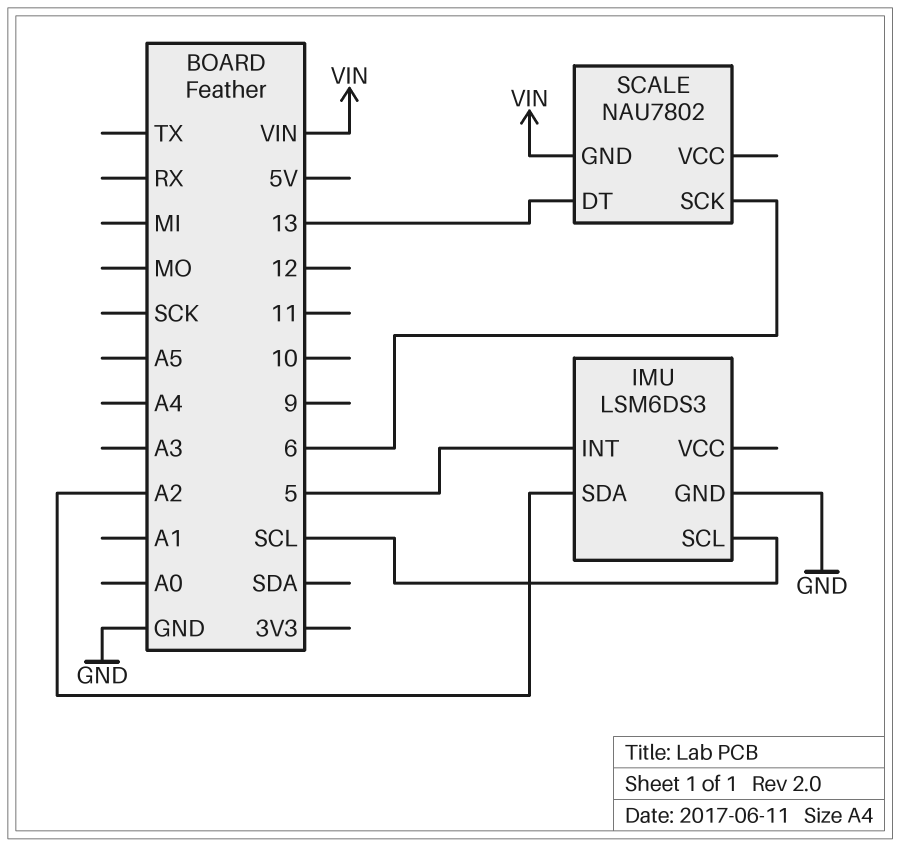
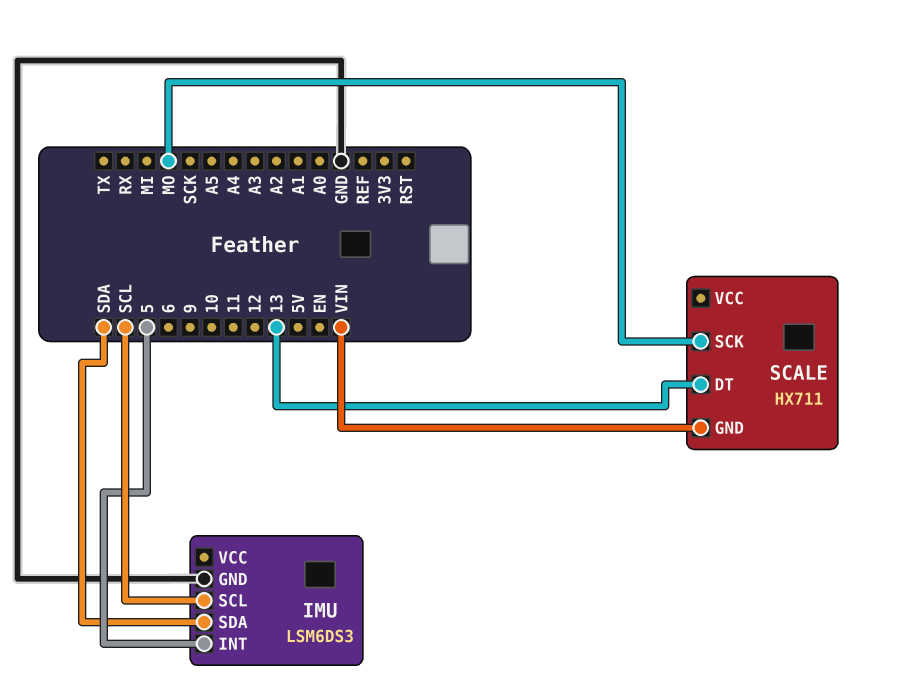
IMU pin SDA: A2 -> SDA
SCALE: NAU7802 -> HX711
SCALE pin SCK: 6 -> MO

